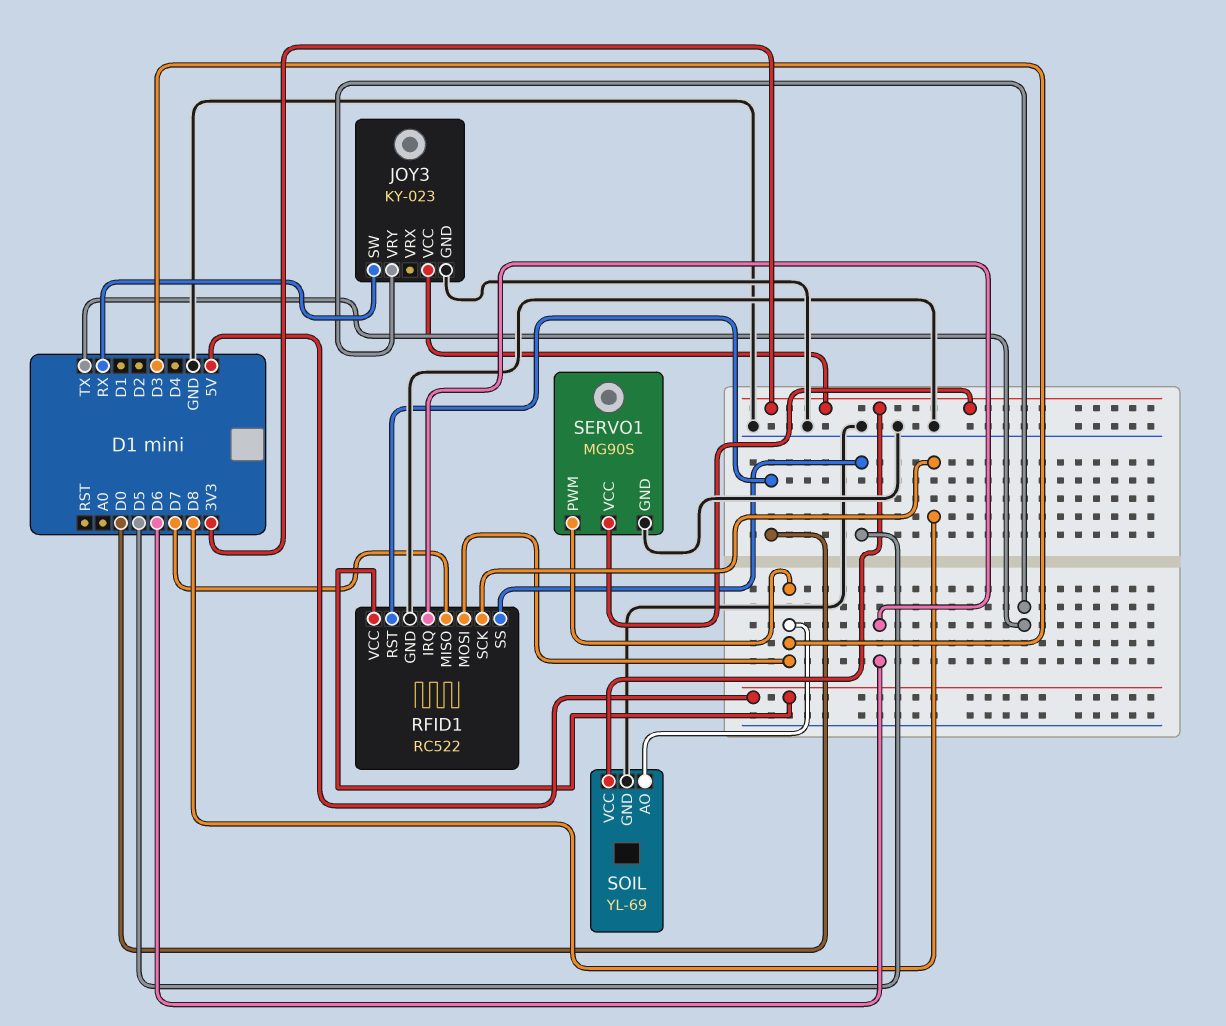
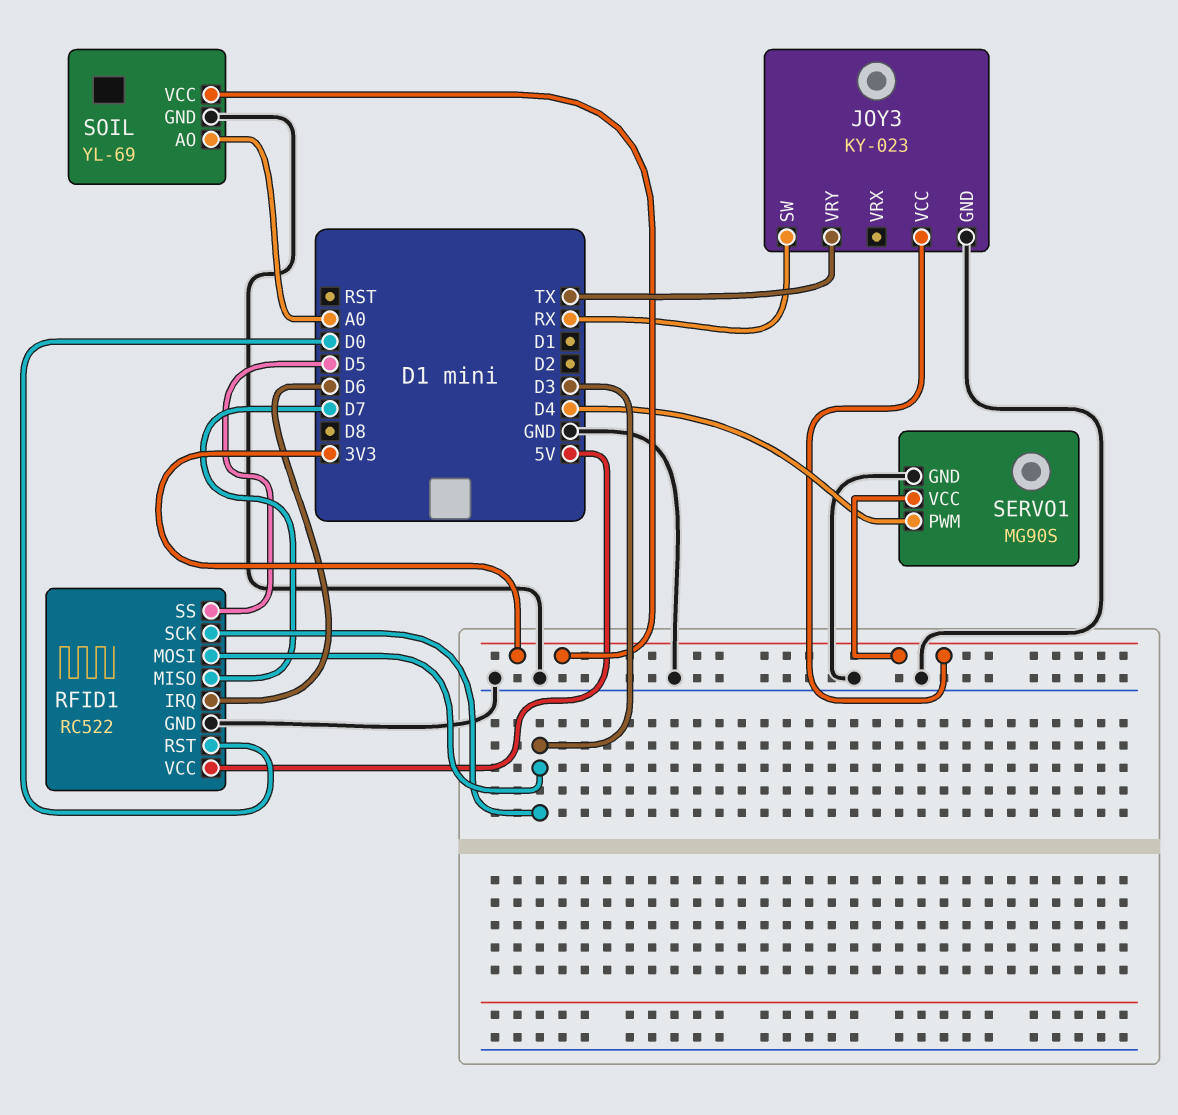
RFID1 pin SCK: D8 -> D3
SERVO1 pin PWM: D3 -> D4
SOIL pin AO: D3 -> A0

